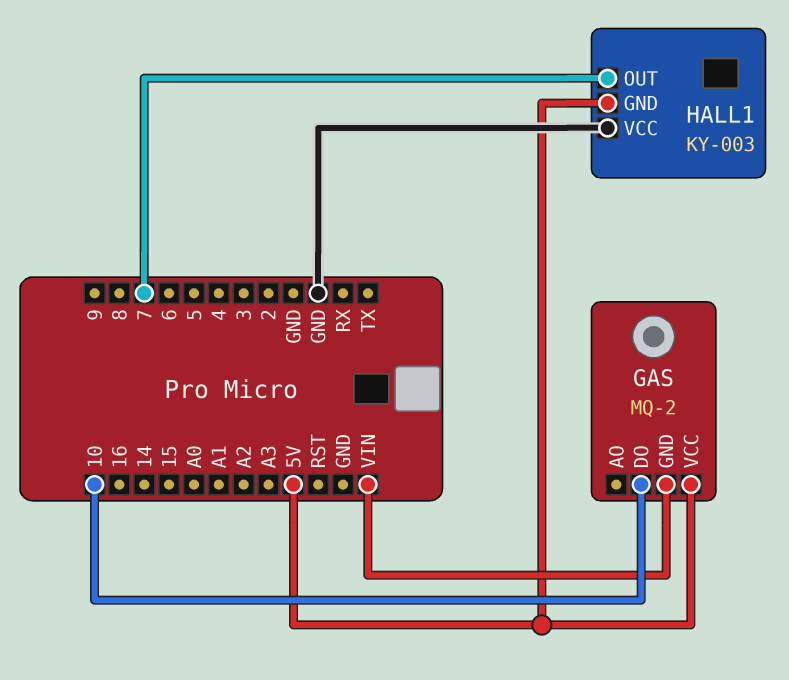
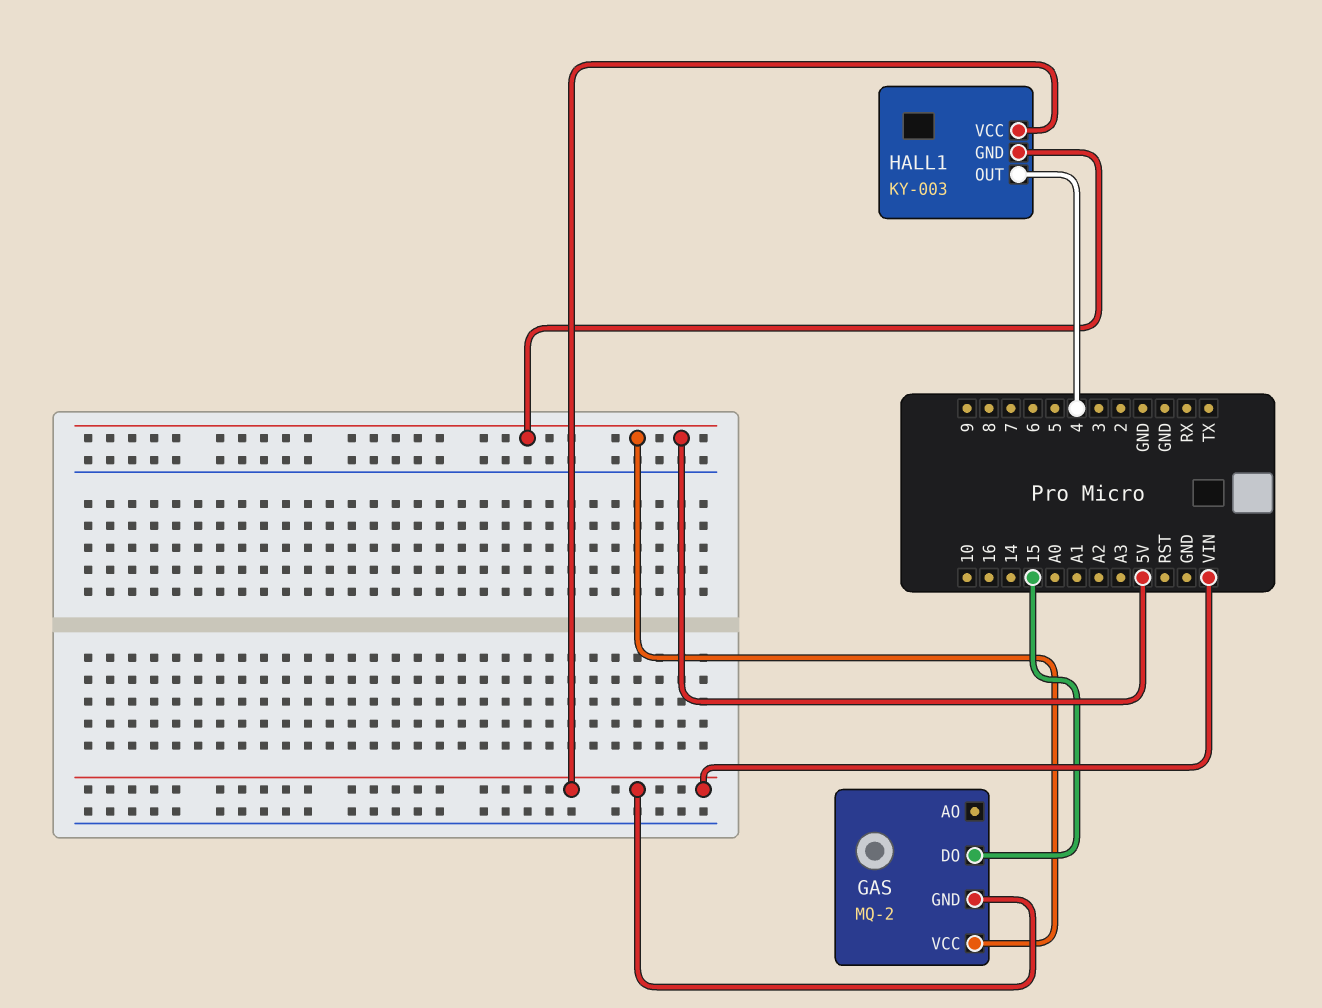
GAS pin DO: 10 -> 15
HALL1 pin OUT: 7 -> 4
HALL1 pin VCC: GND -> VIN

